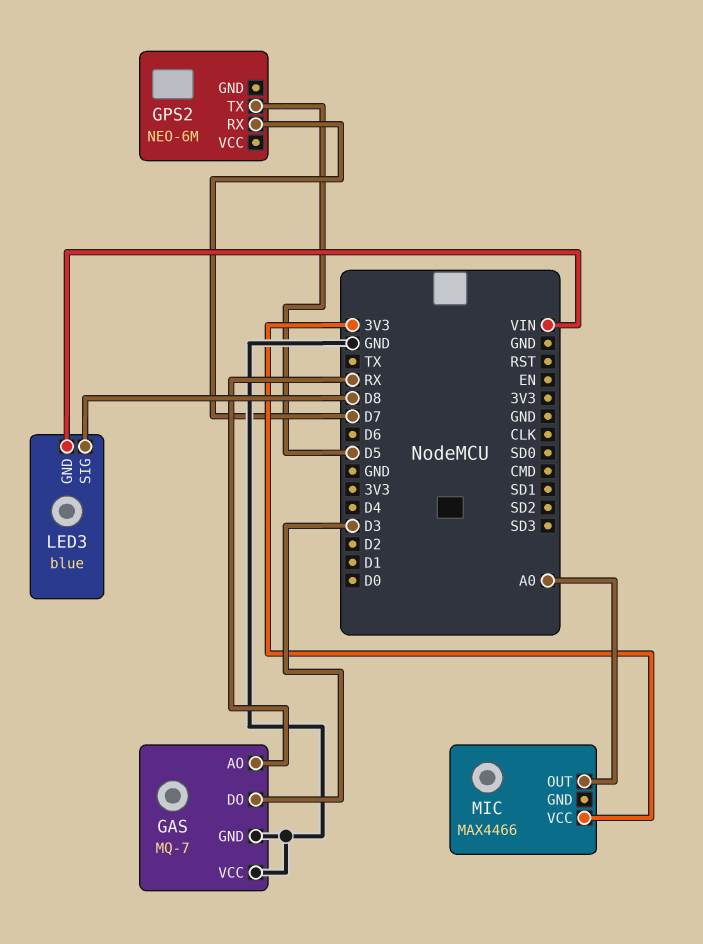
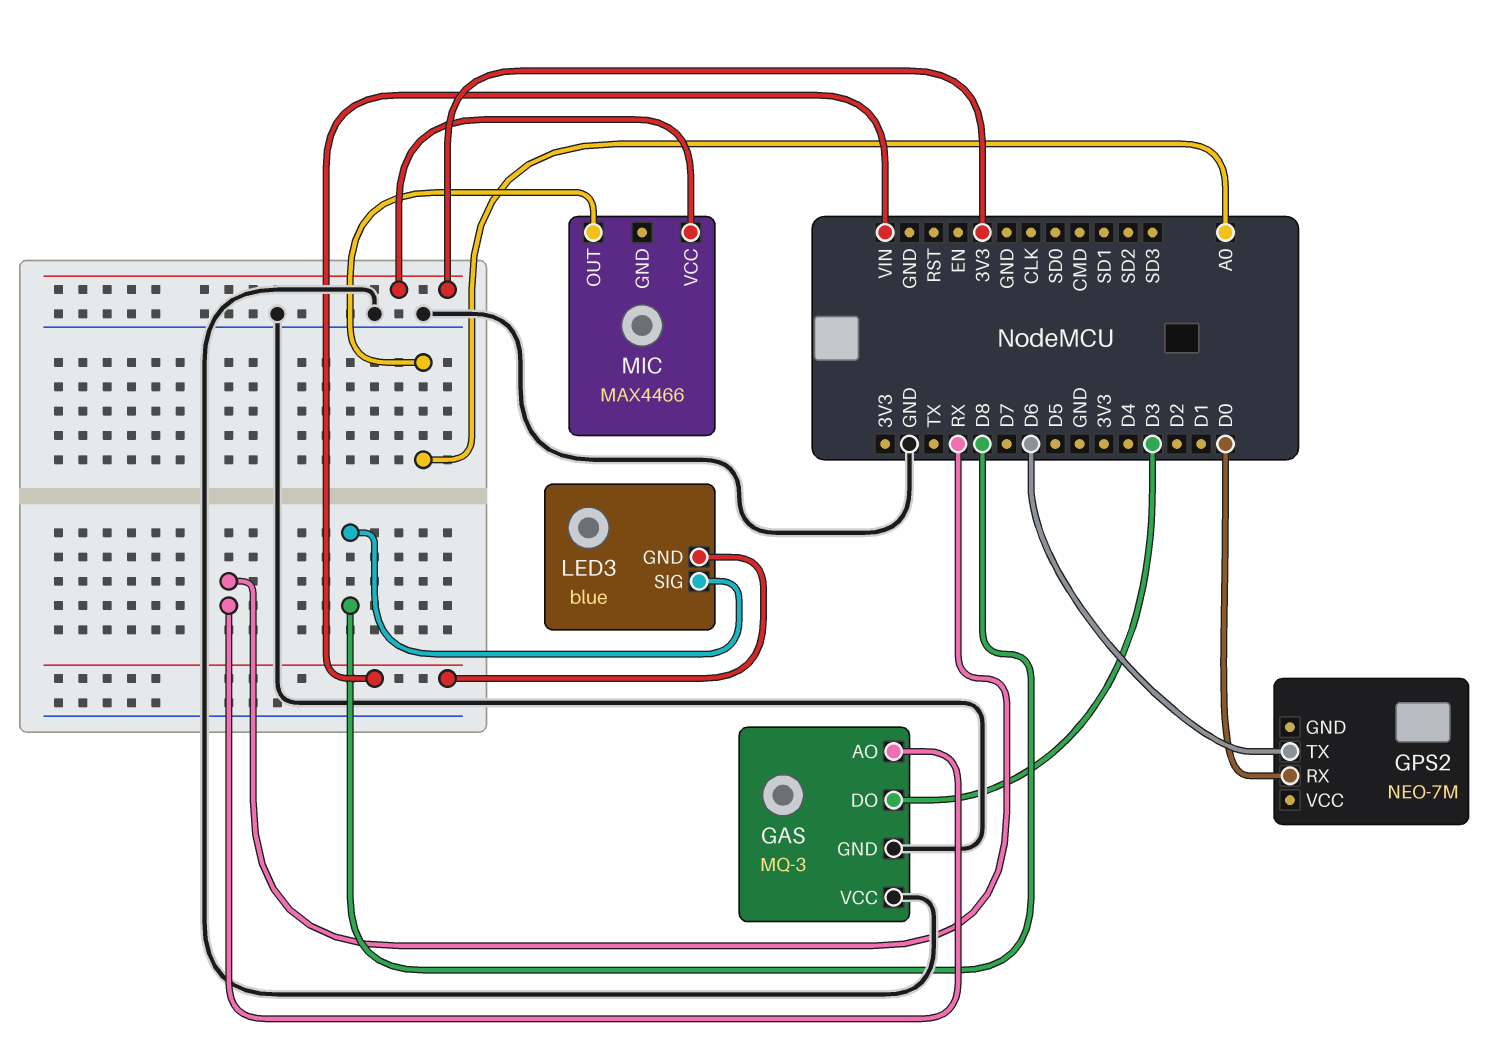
GAS: MQ-7 -> MQ-3
GPS2: NEO-6M -> NEO-7M
GPS2 pin RX: D7 -> D0
GPS2 pin TX: D5 -> D6

